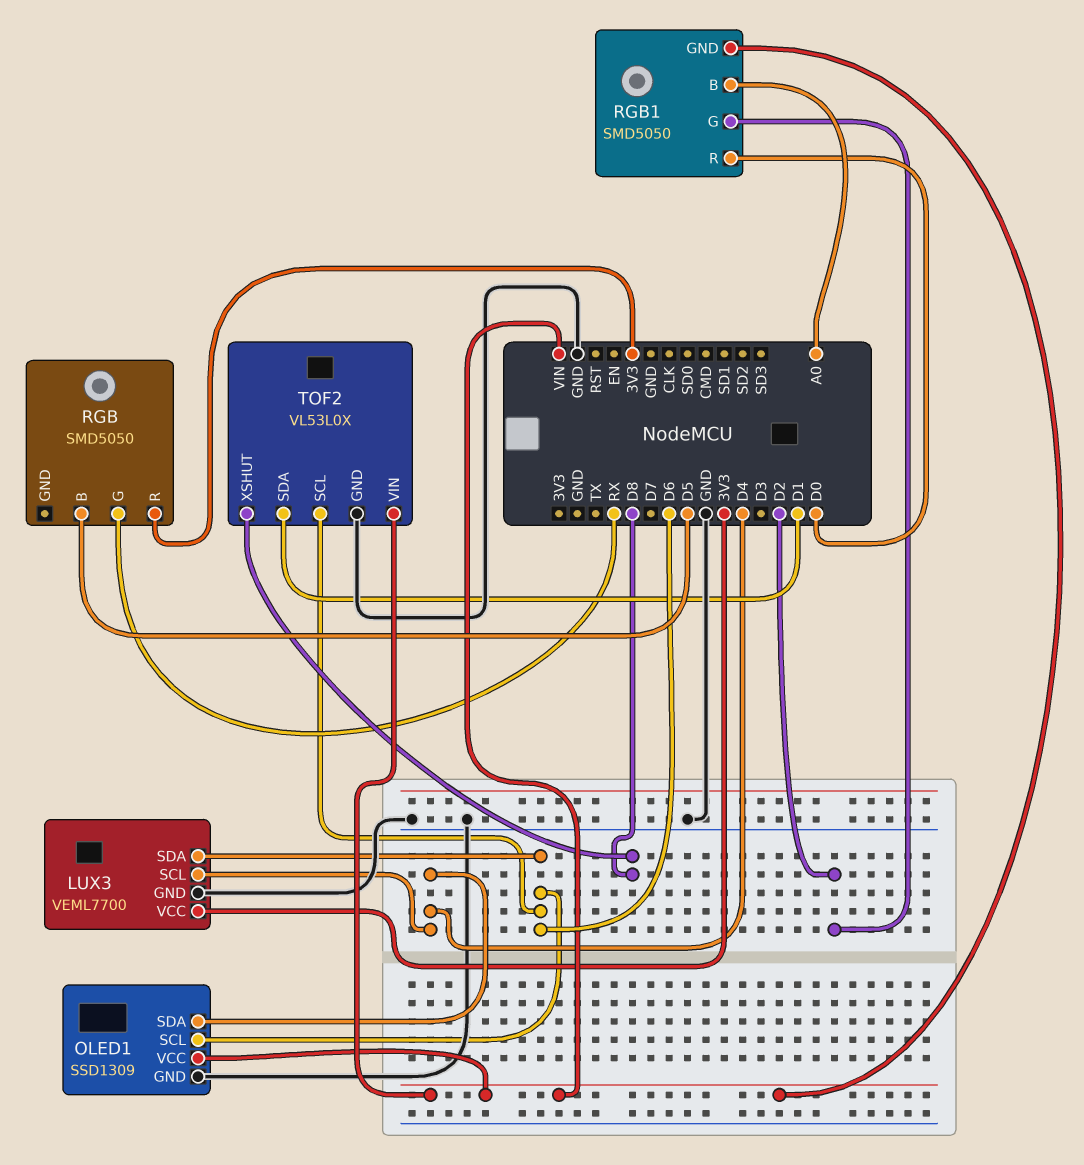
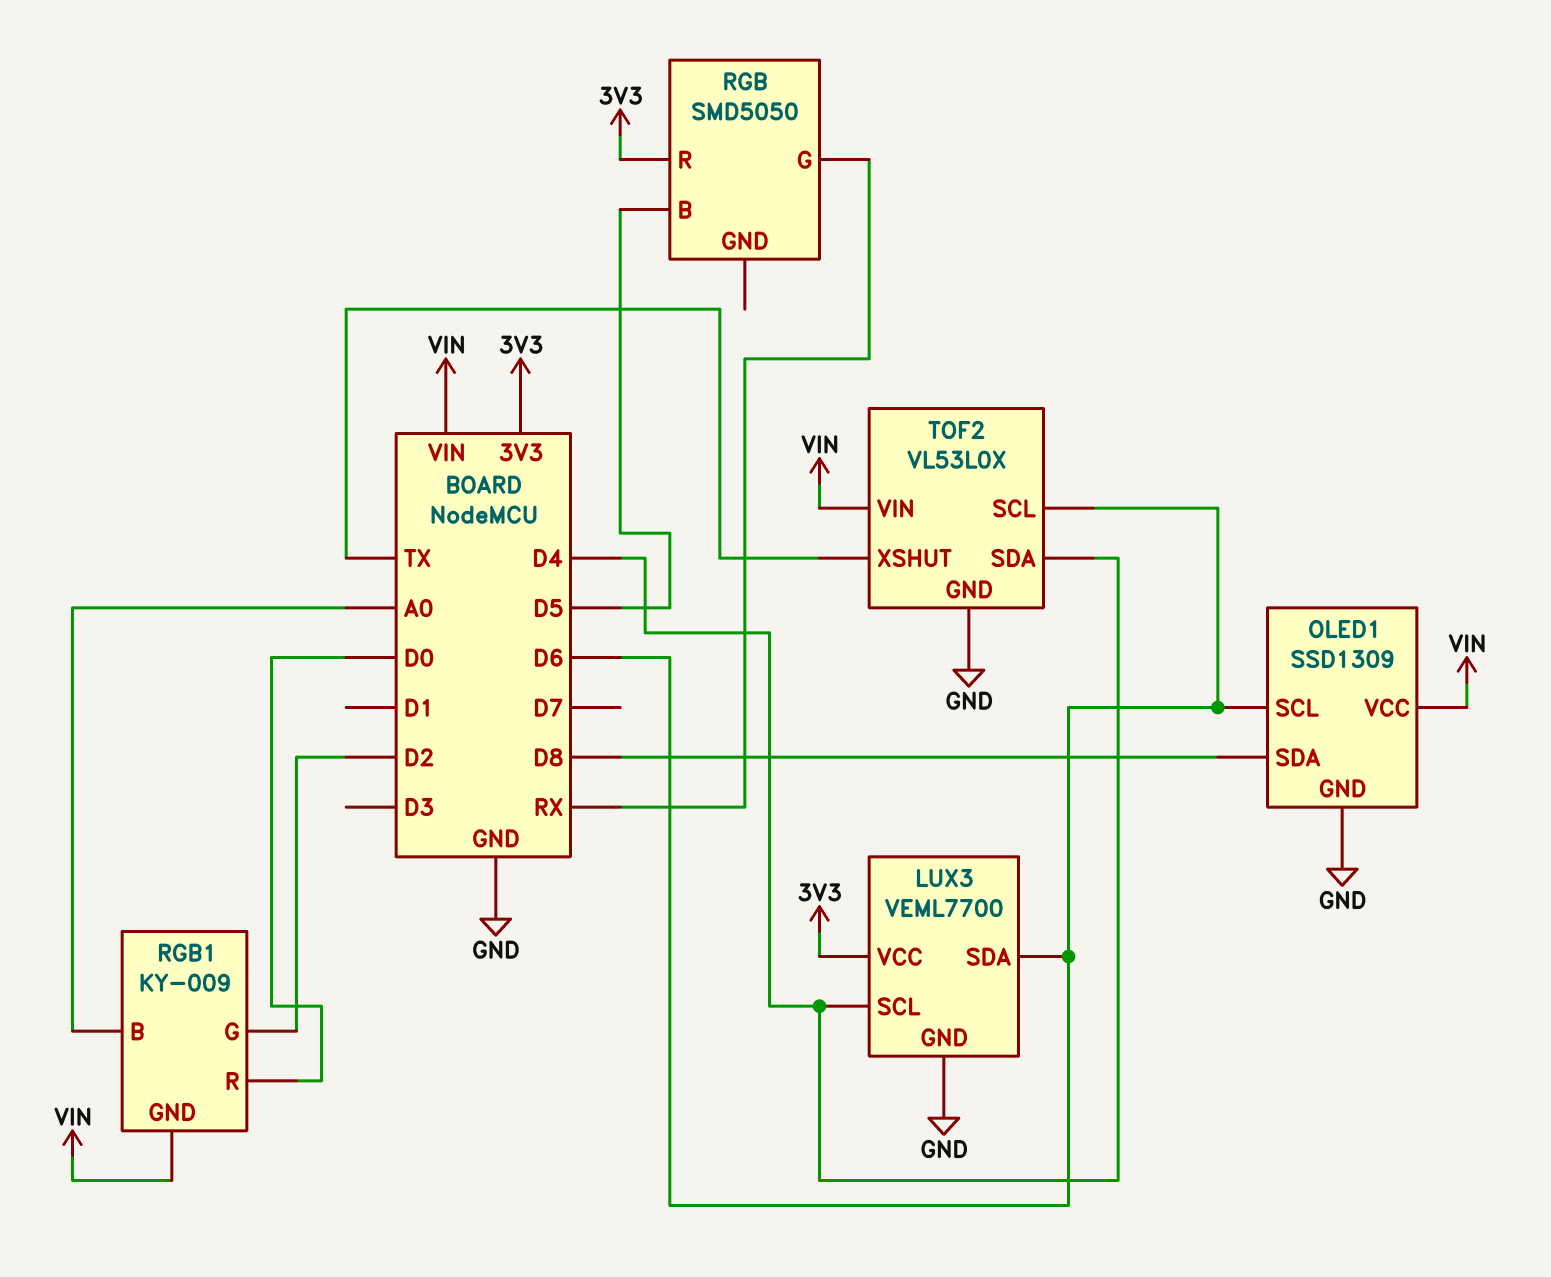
OLED1 pin SDA: D4 -> D8
RGB1: SMD5050 -> KY-009
TOF2 pin SDA: D1 -> D4
TOF2 pin XSHUT: D8 -> TX

